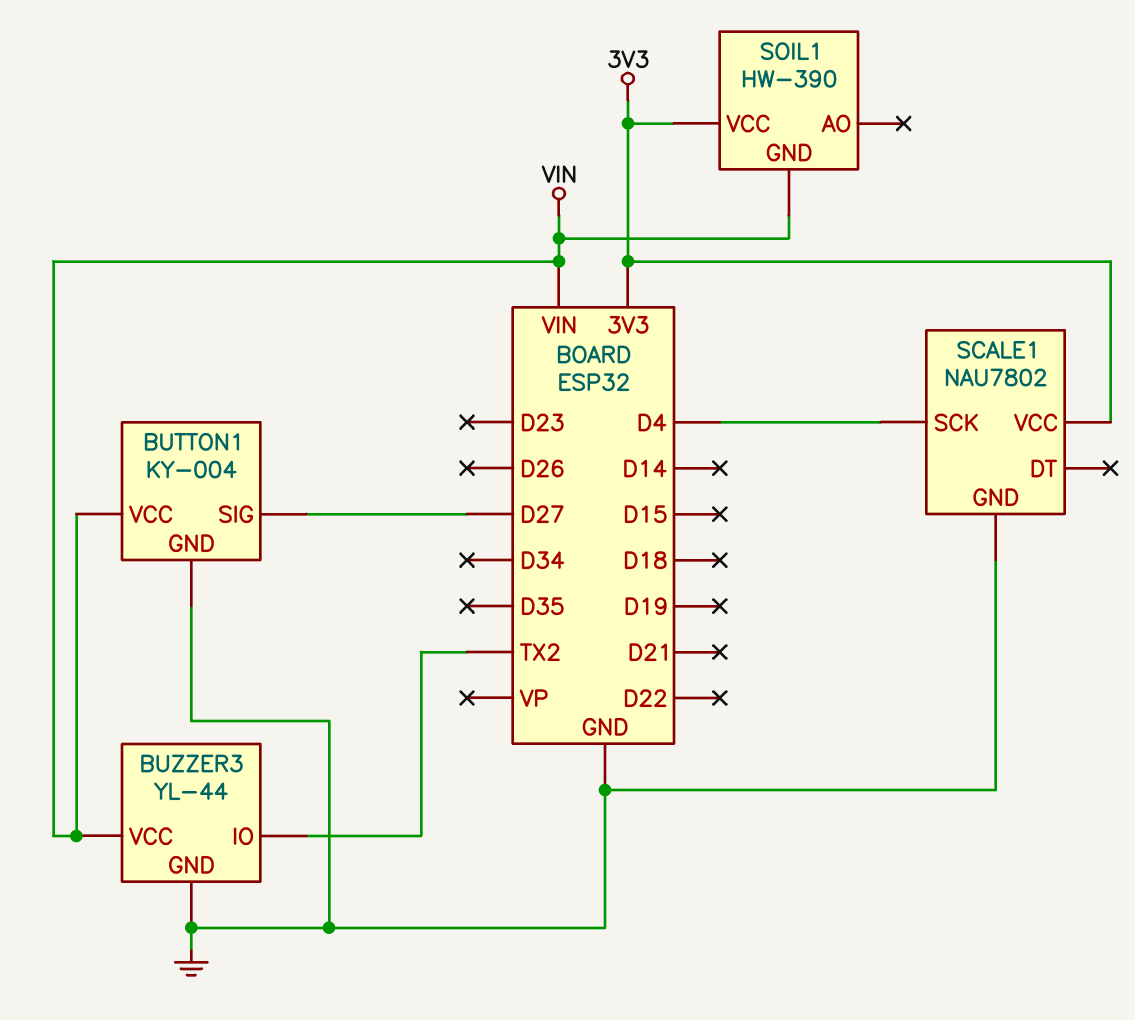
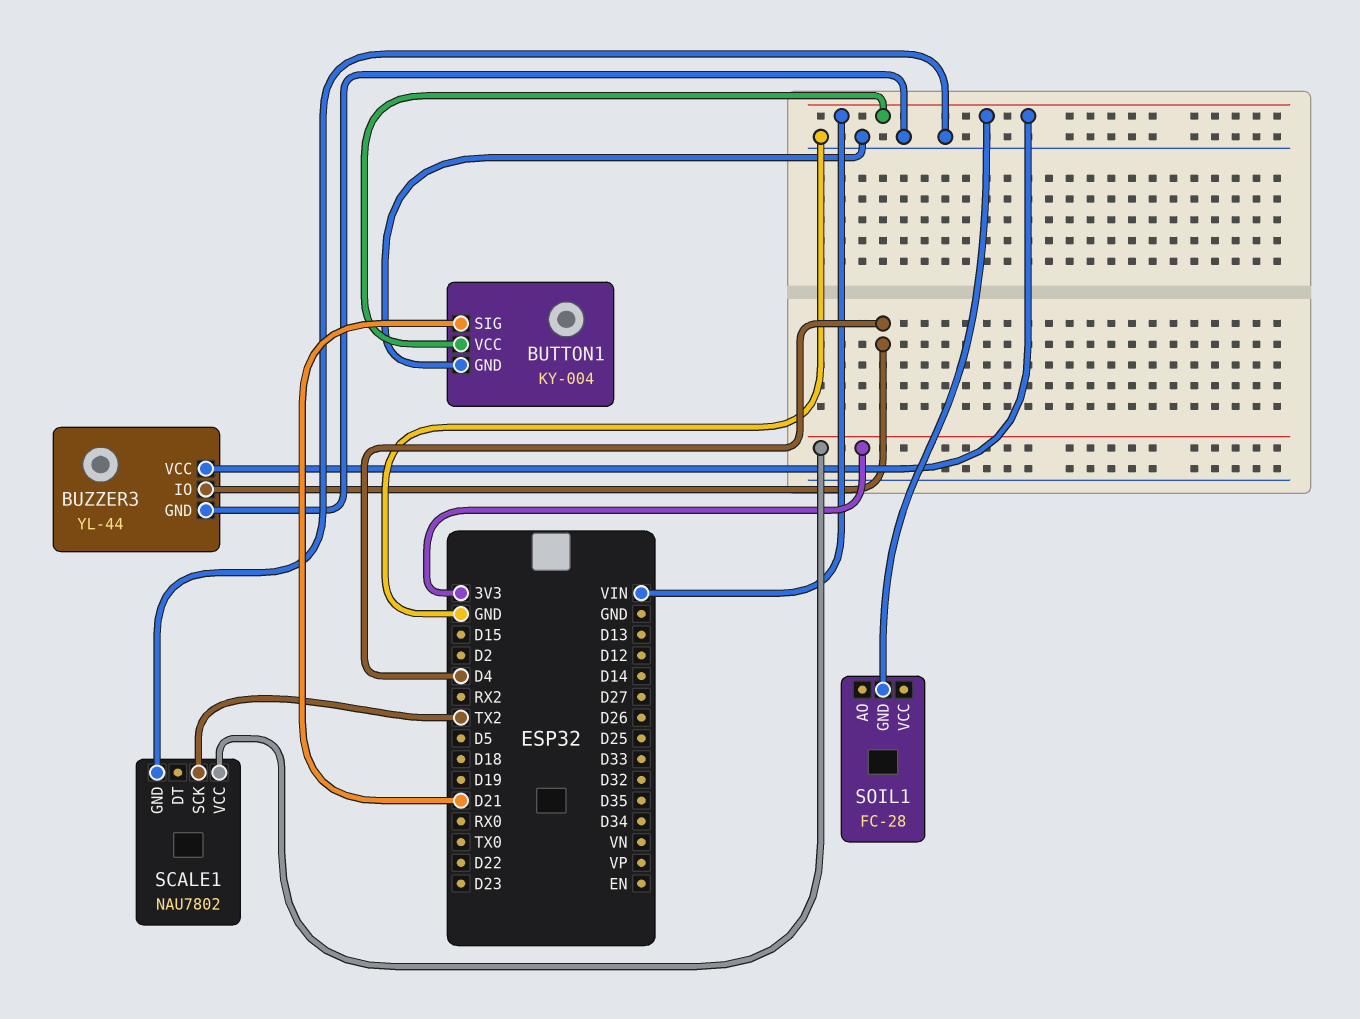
BUTTON1 pin SIG: D27 -> D21
BUZZER3 pin IO: TX2 -> D4
SCALE1 pin SCK: D4 -> TX2
SOIL1: HW-390 -> FC-28
SOIL1 pin VCC: 3V3 -> none

